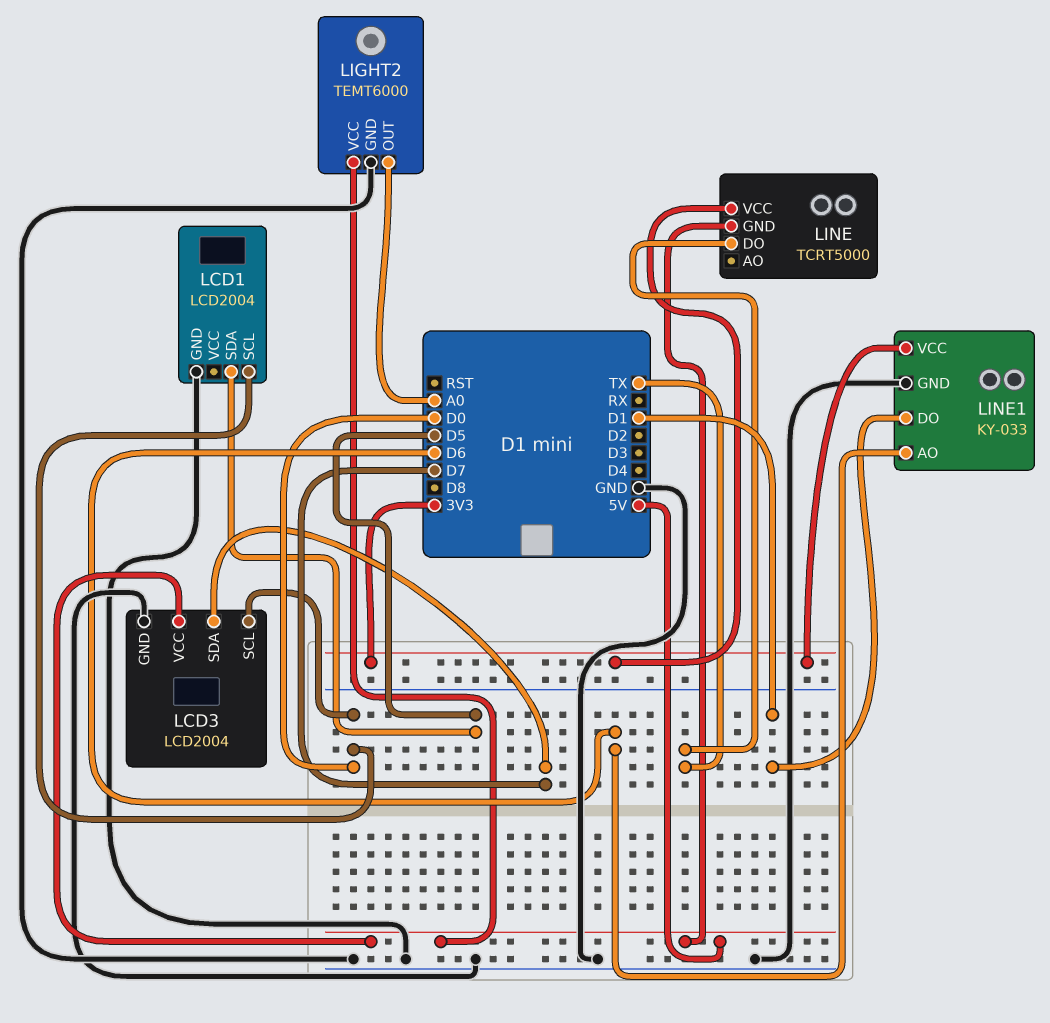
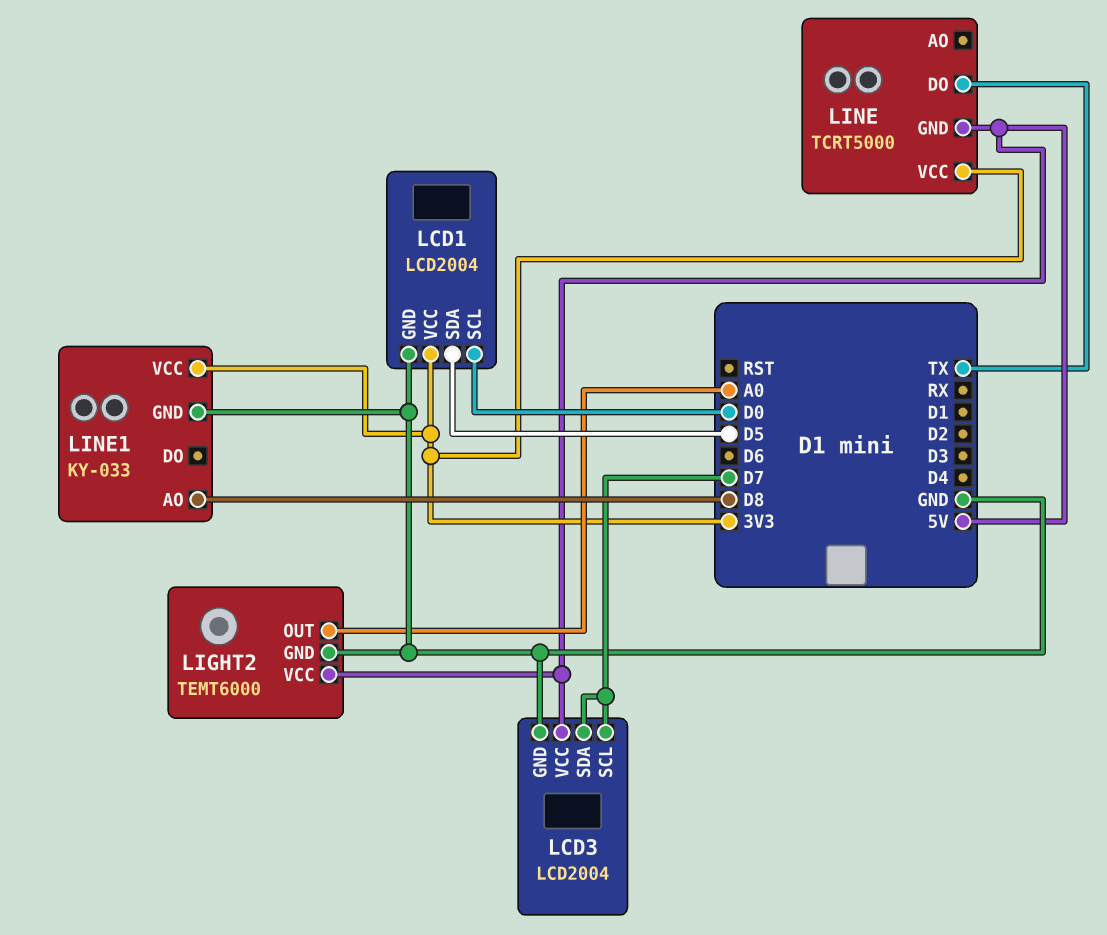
LCD1 pin VCC: none -> 3V3
LCD3 pin SCL: D0 -> D7
LINE1 pin AO: D6 -> D8
LINE1 pin DO: D1 -> none

